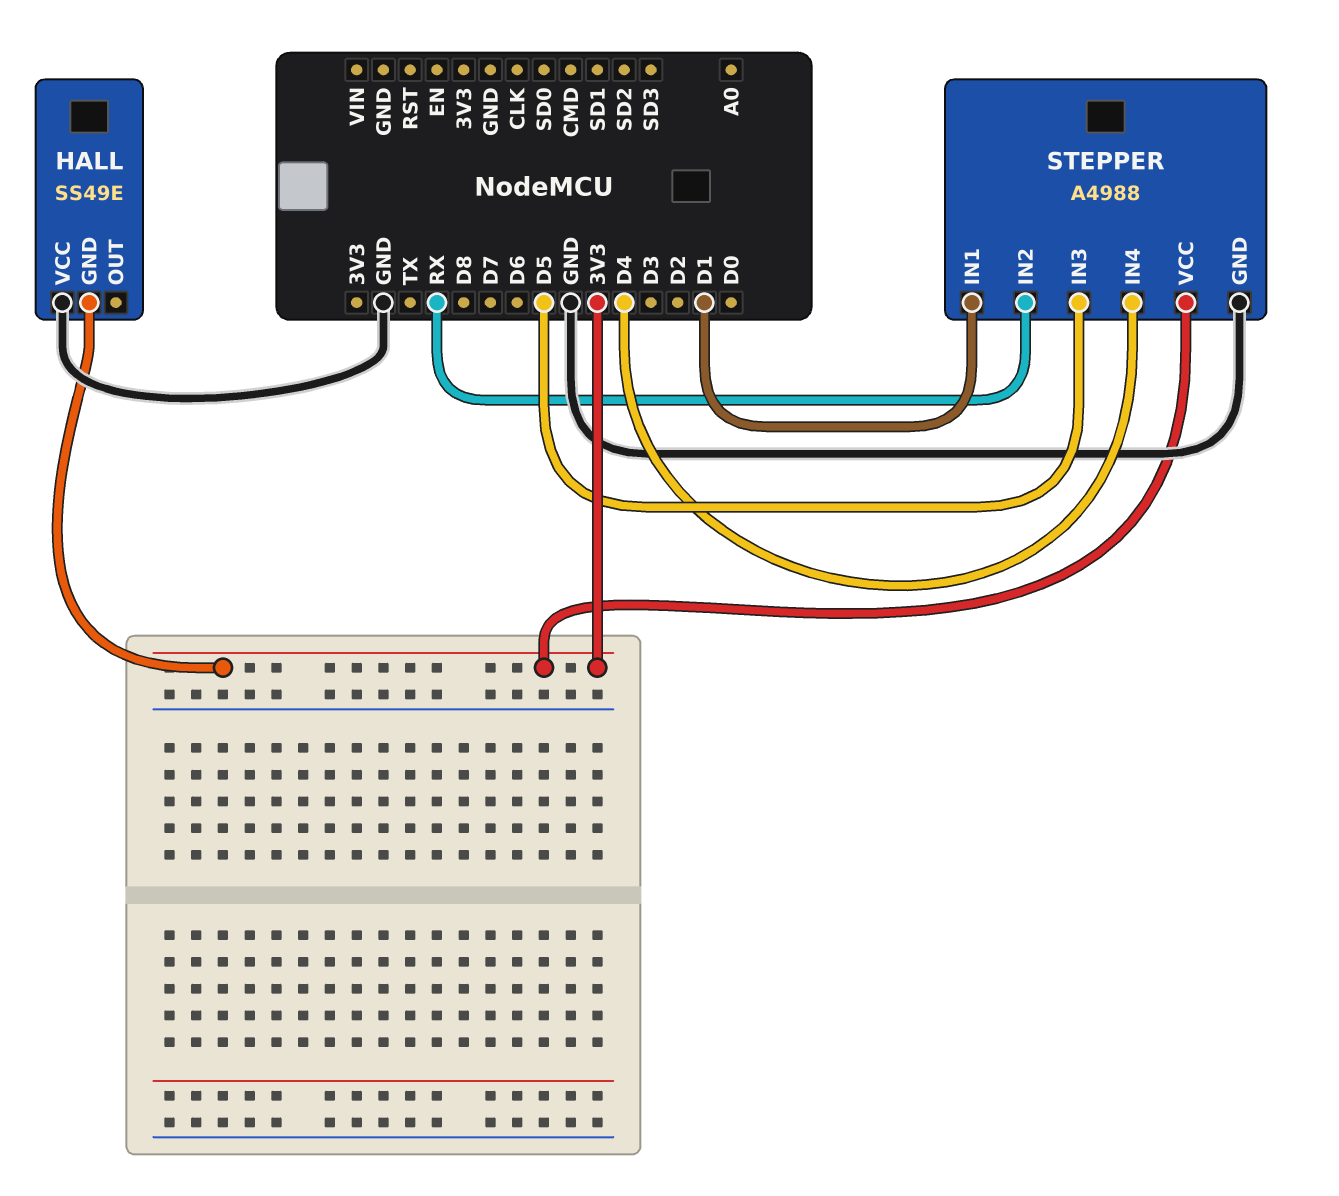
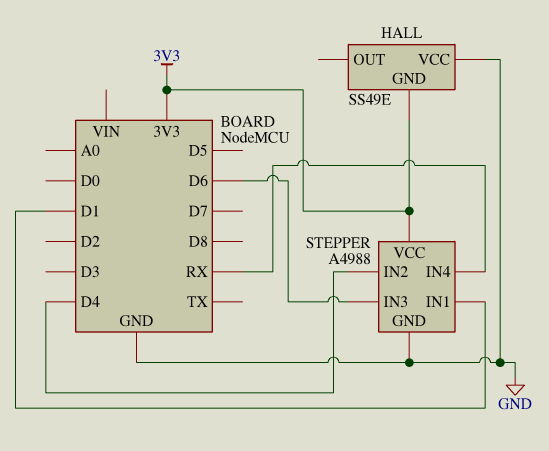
STEPPER pin IN2: RX -> D4
STEPPER pin IN3: D5 -> D6
STEPPER pin IN4: D4 -> RX

